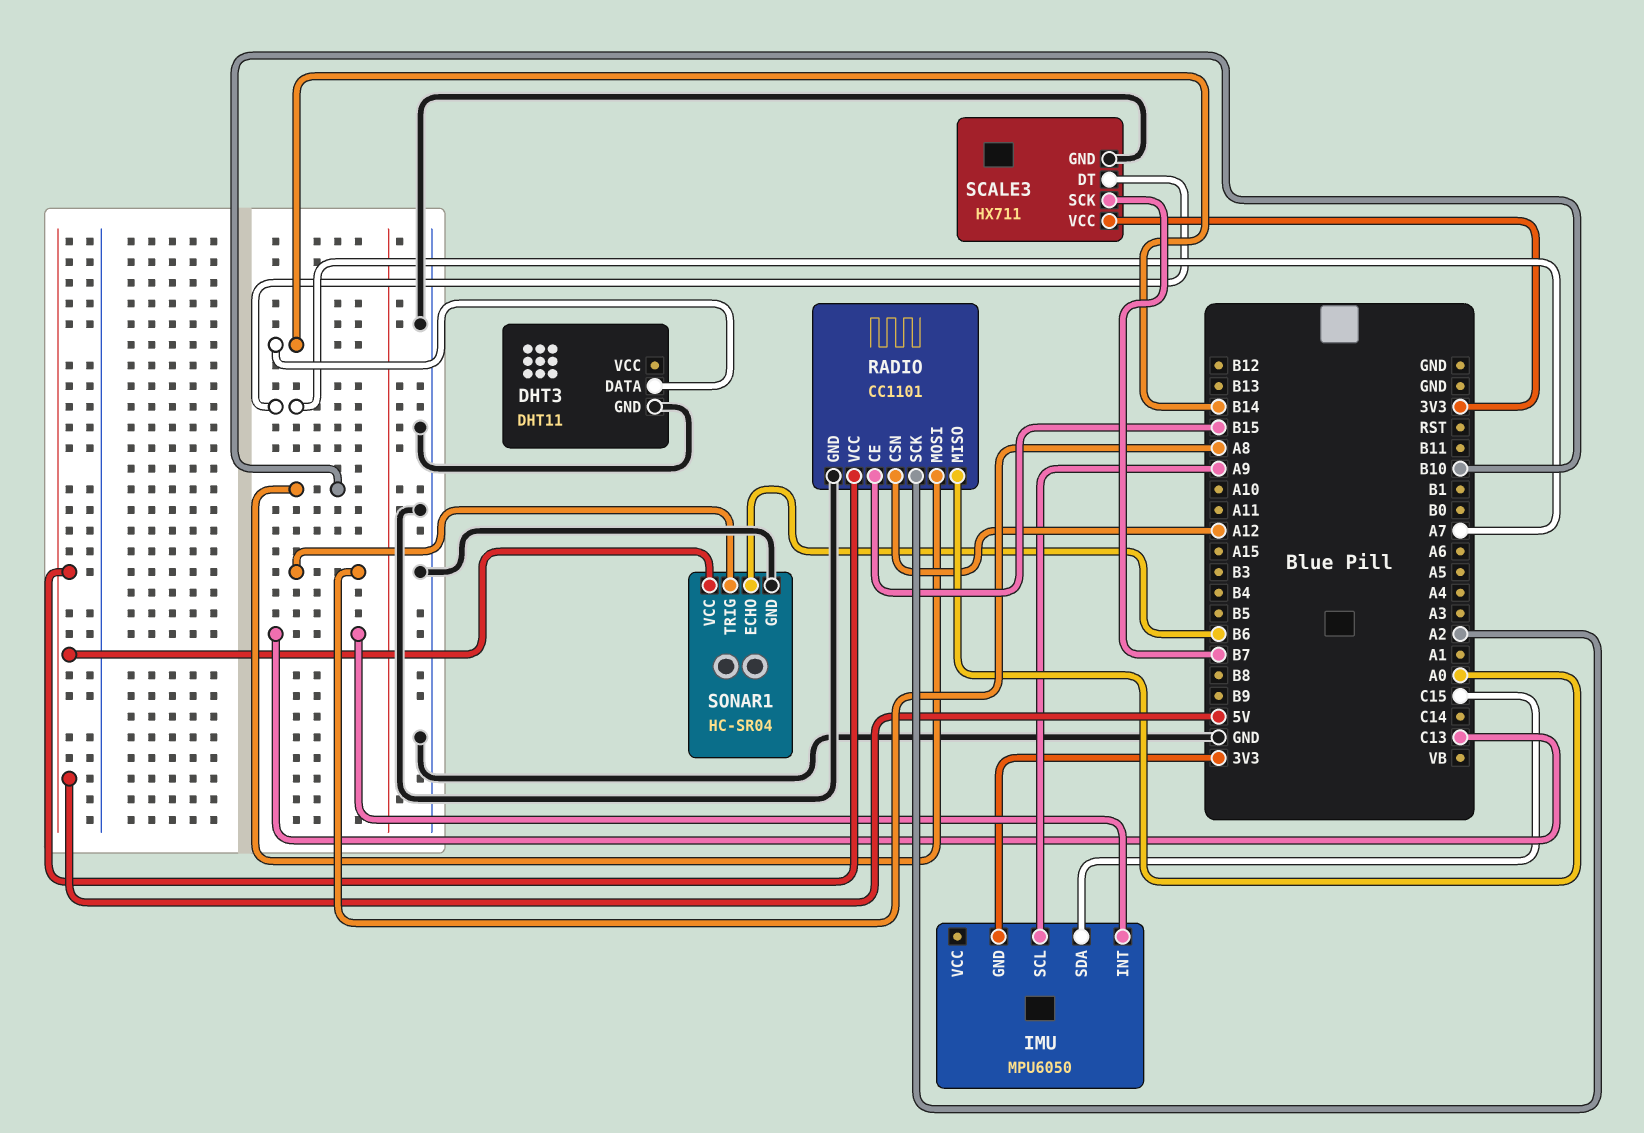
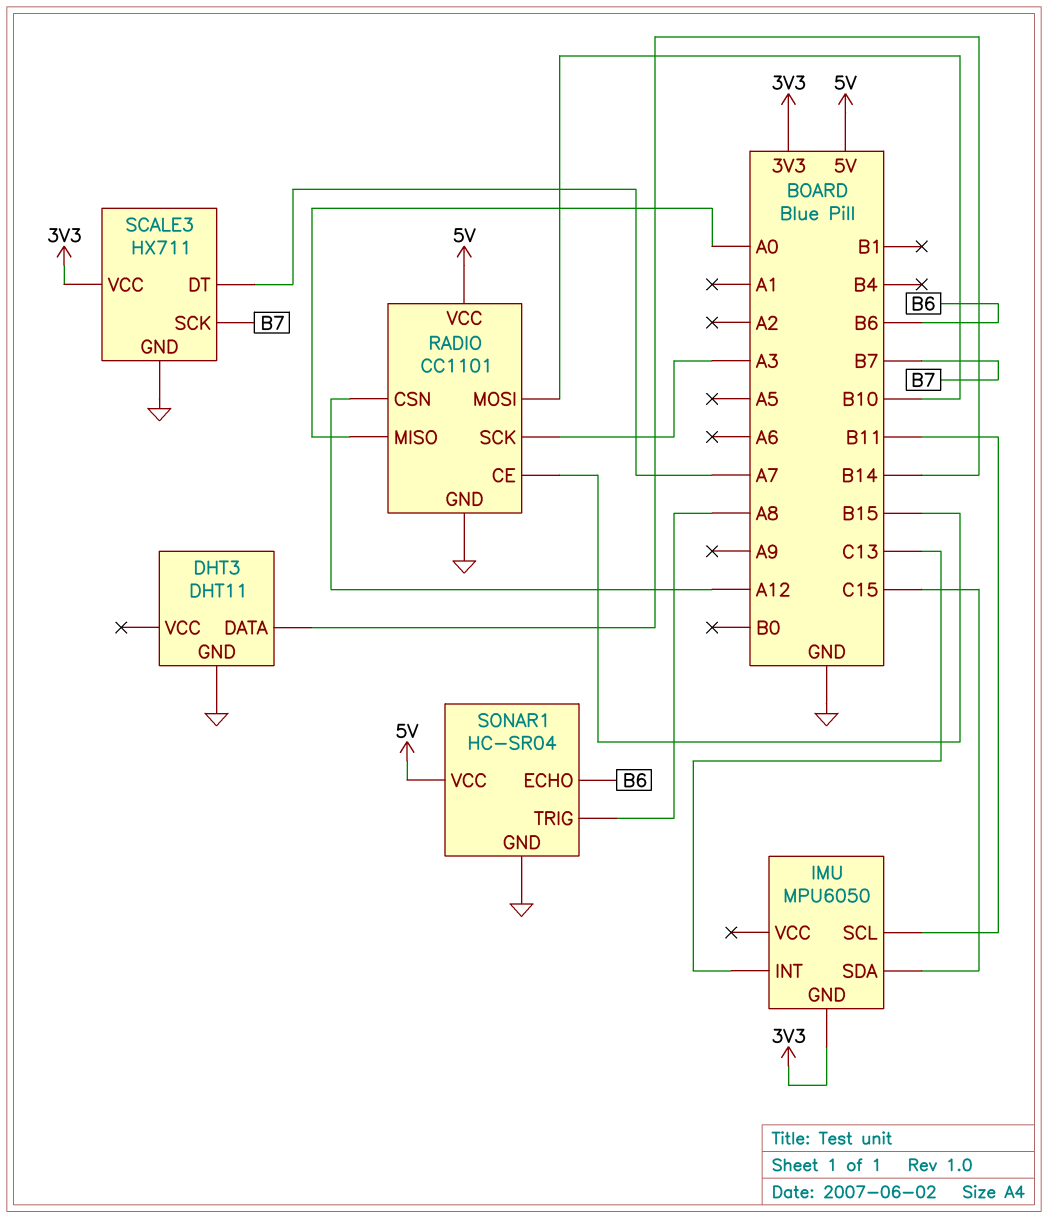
IMU pin SCL: A9 -> B11
RADIO pin SCK: A2 -> A3

